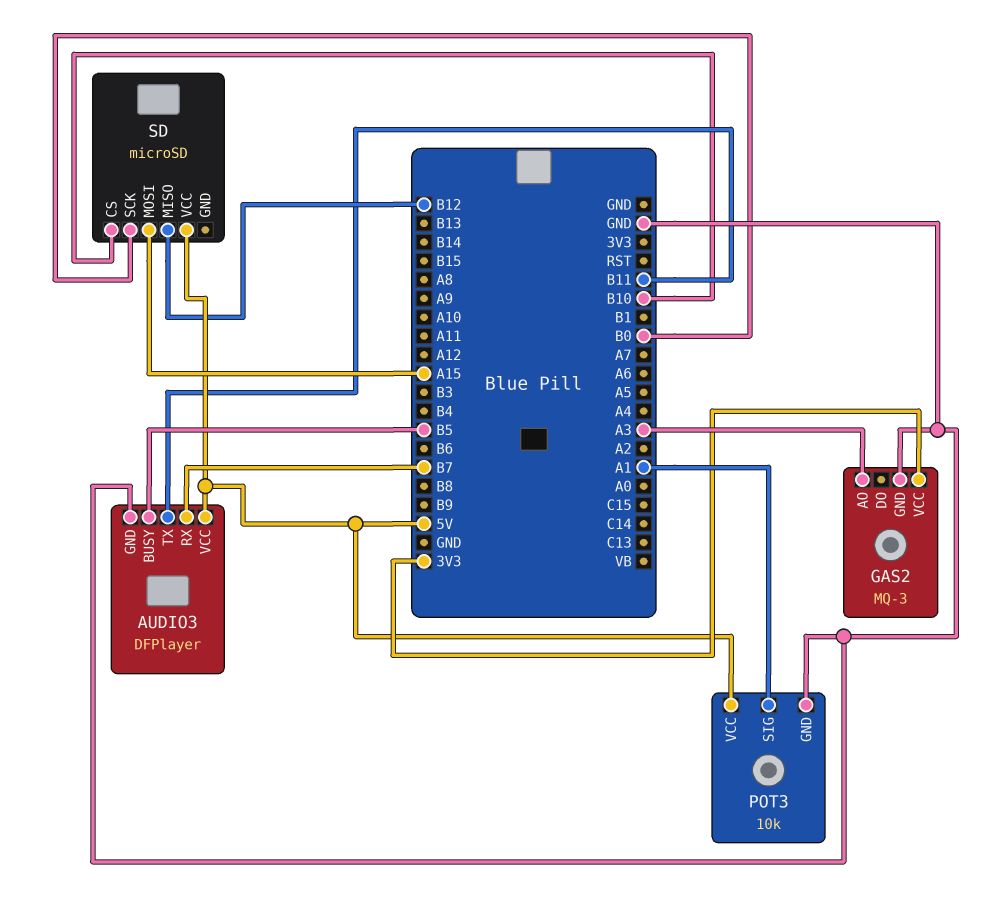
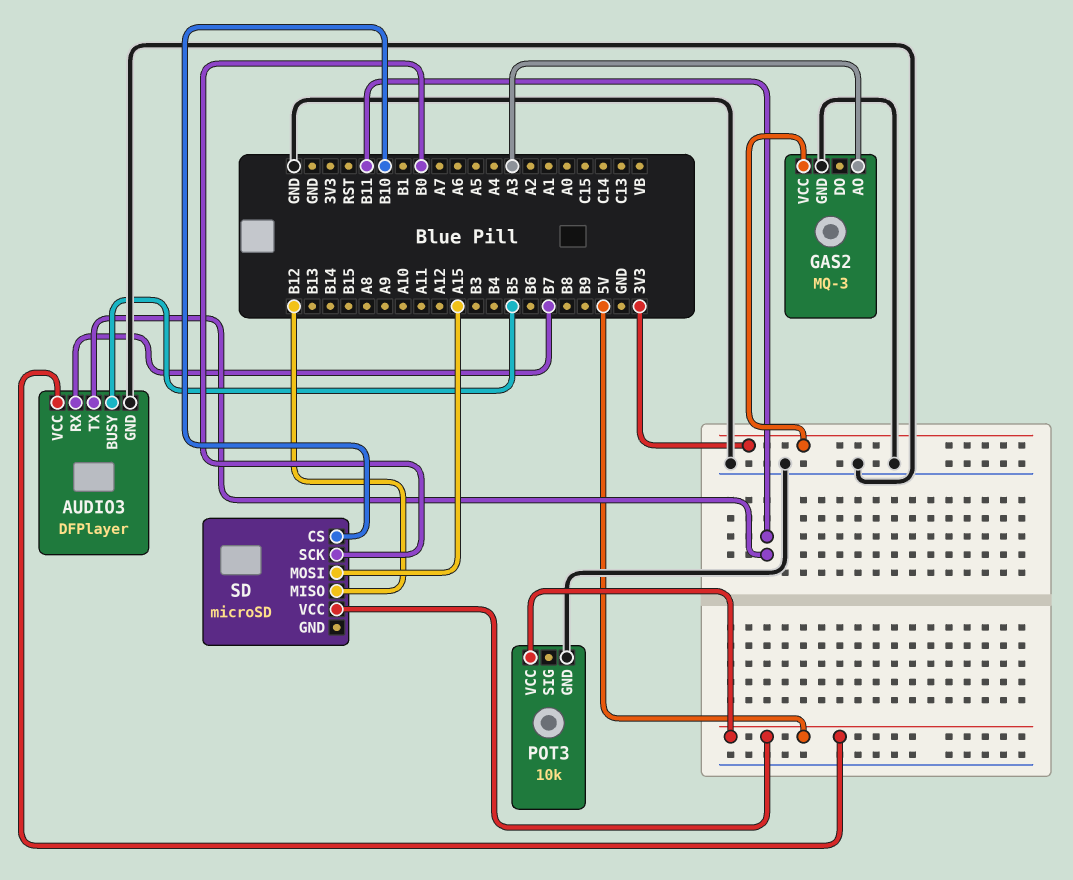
POT3 pin SIG: A1 -> none

